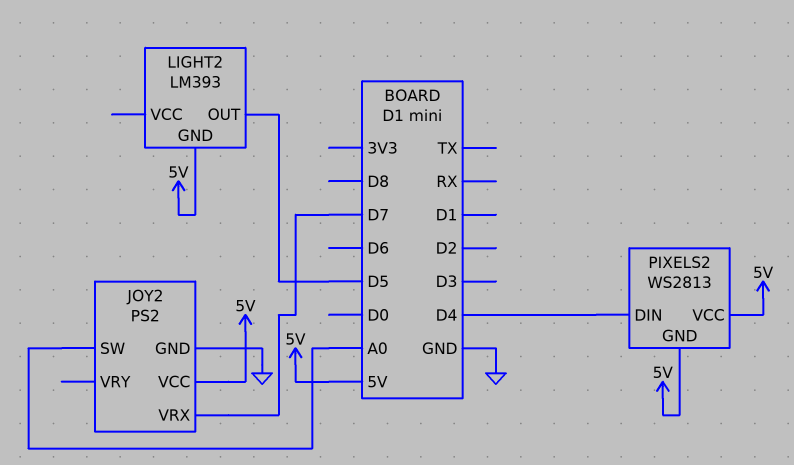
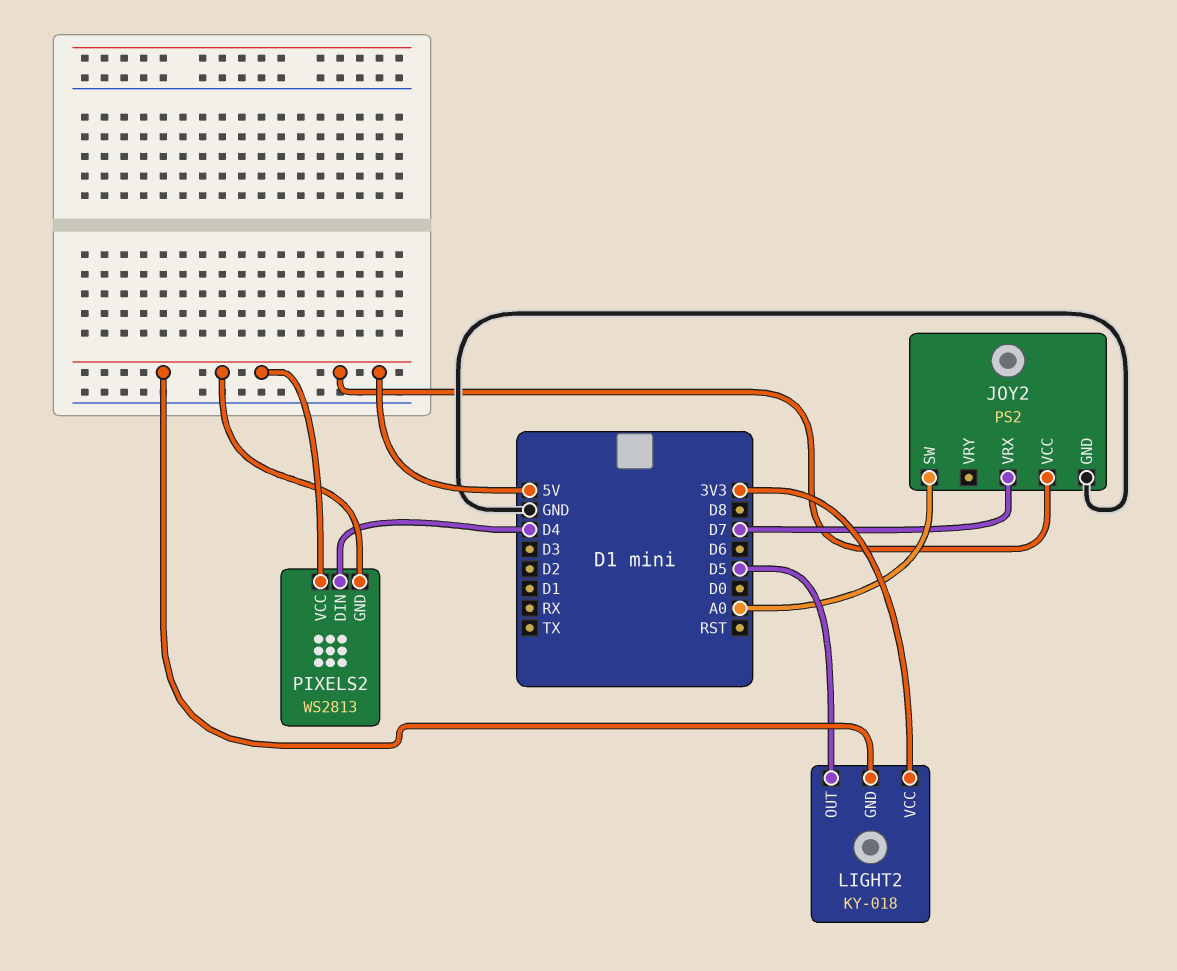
LIGHT2: LM393 -> KY-018
LIGHT2 pin VCC: none -> 3V3

